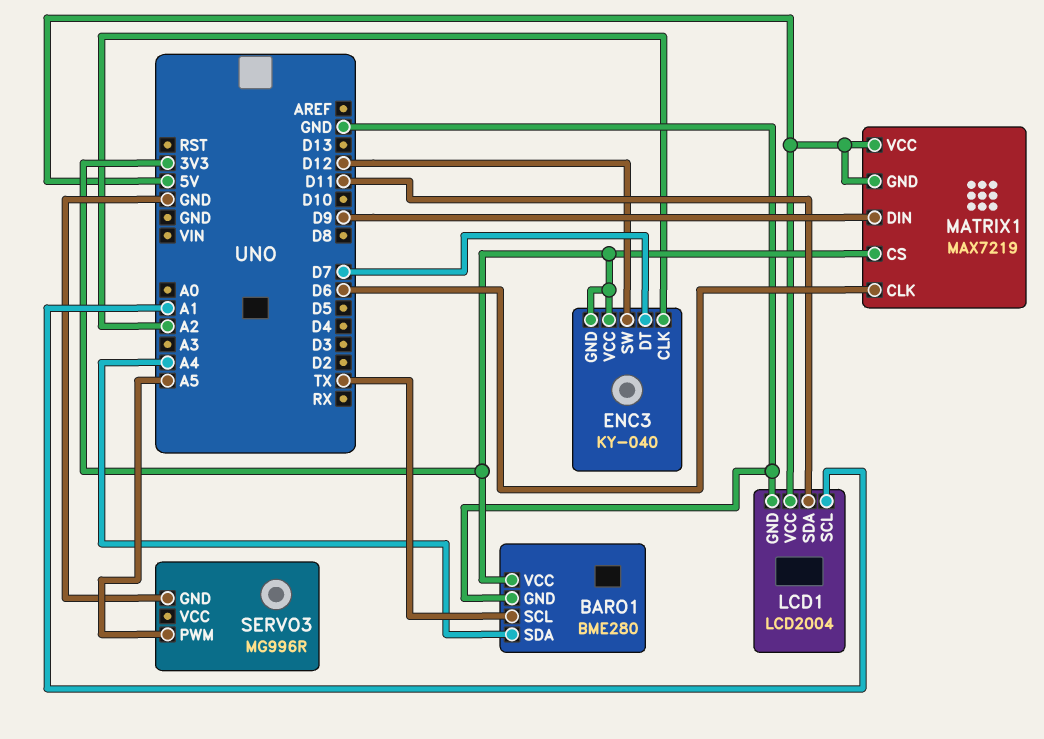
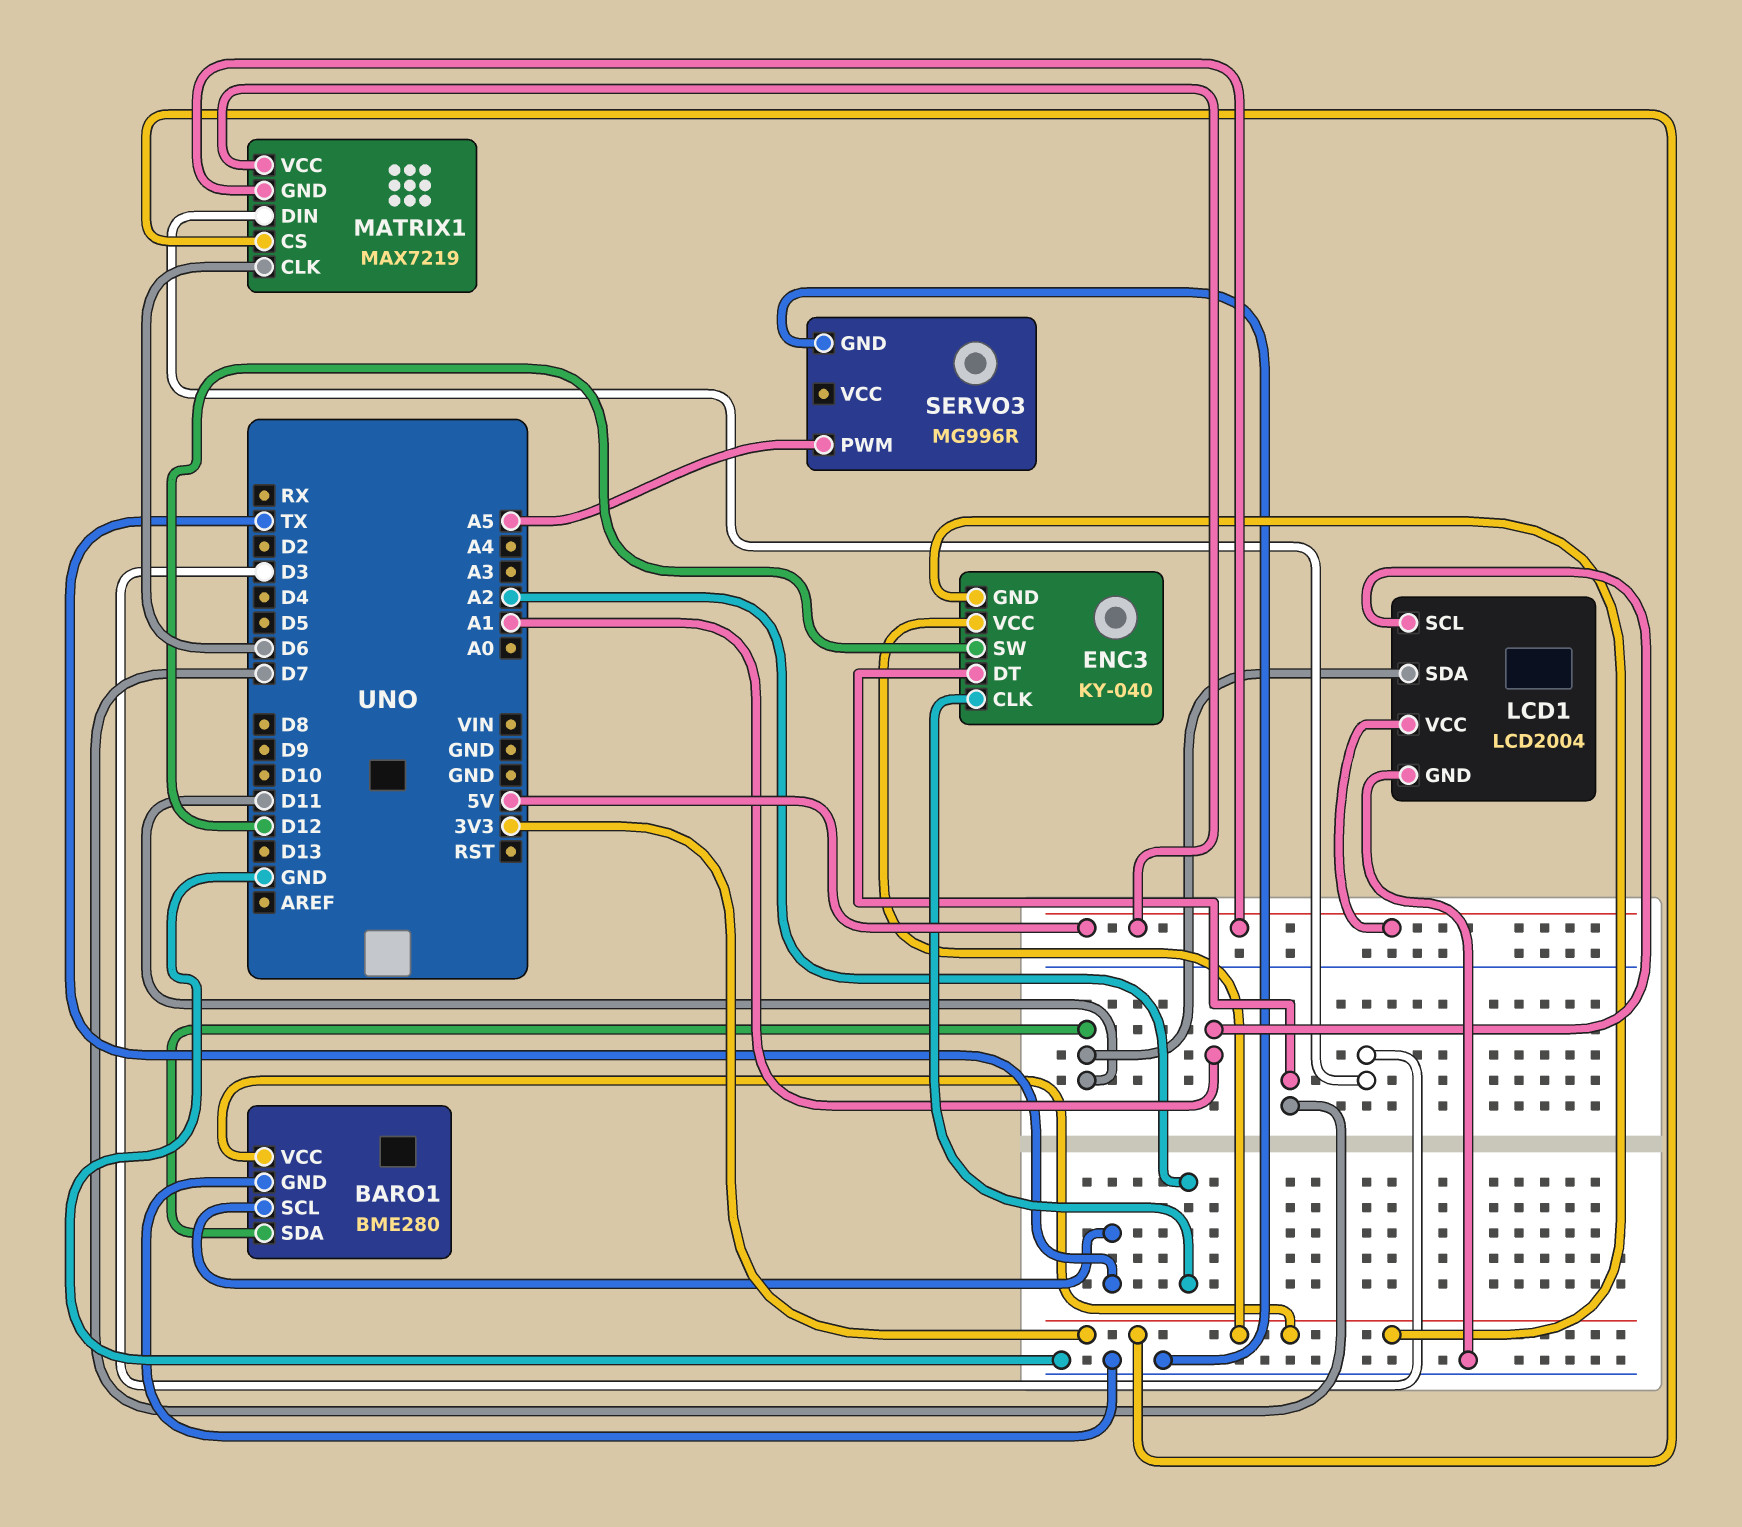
BARO1 pin SDA: A4 -> D11
MATRIX1 pin DIN: D9 -> D3

